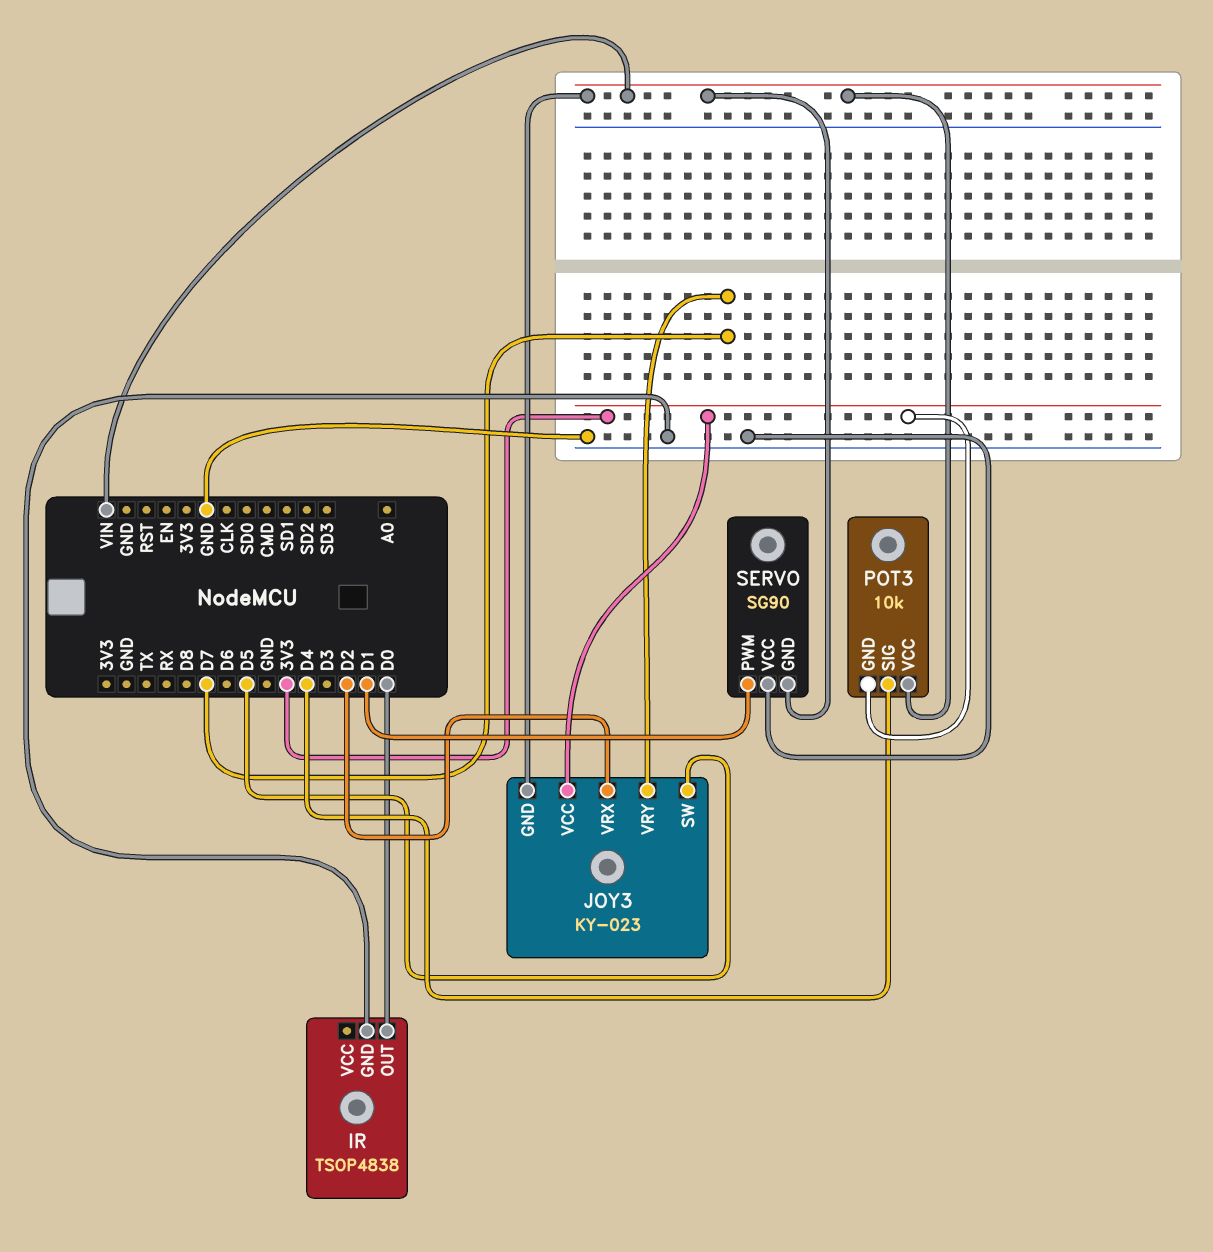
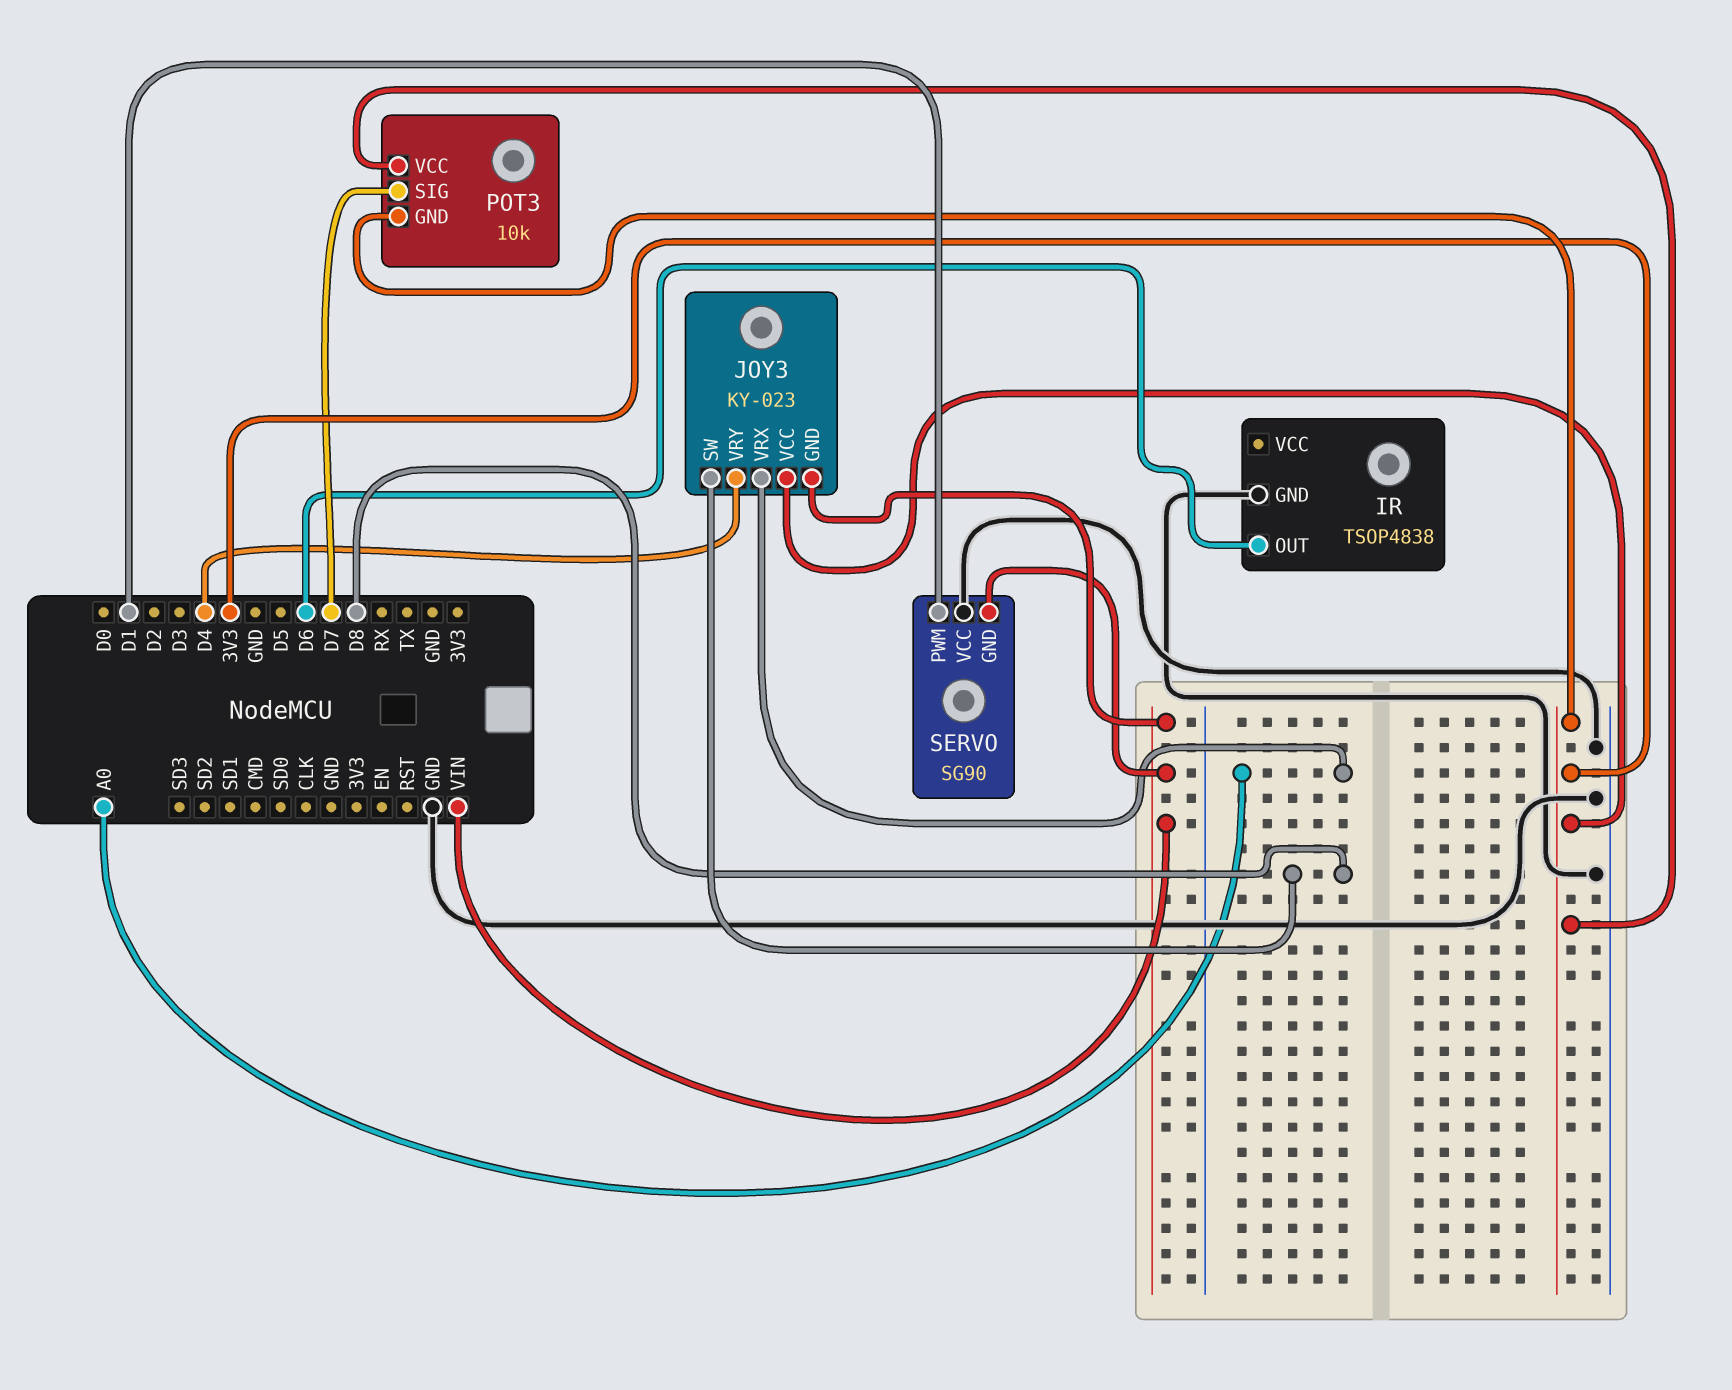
IR pin OUT: D0 -> D6
JOY3 pin SW: D5 -> D8
JOY3 pin VRX: D2 -> A0
JOY3 pin VRY: D7 -> D4
POT3 pin SIG: D4 -> D7
POT3 pin VCC: VIN -> 3V3

